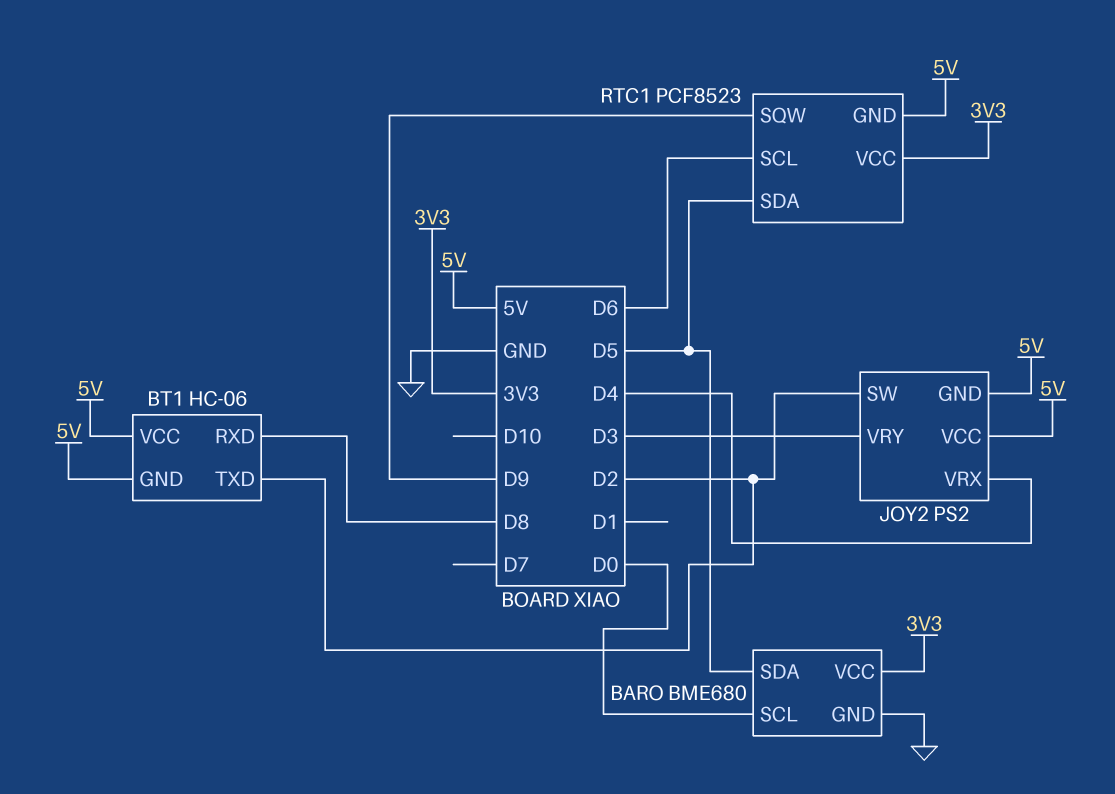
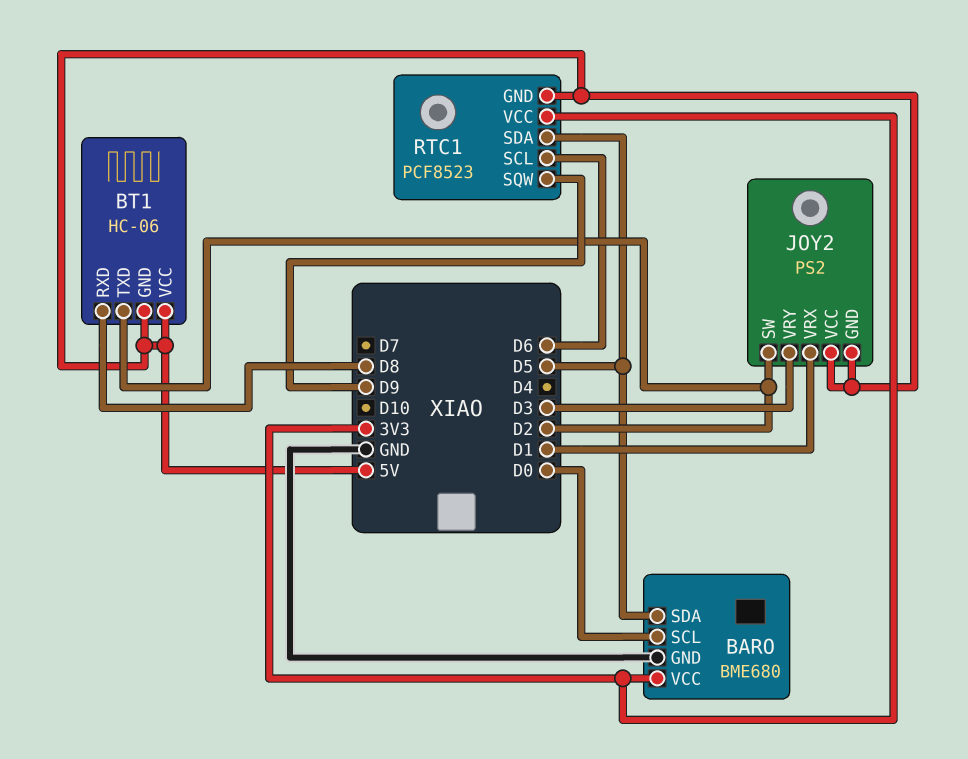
JOY2 pin VRX: D4 -> D1

